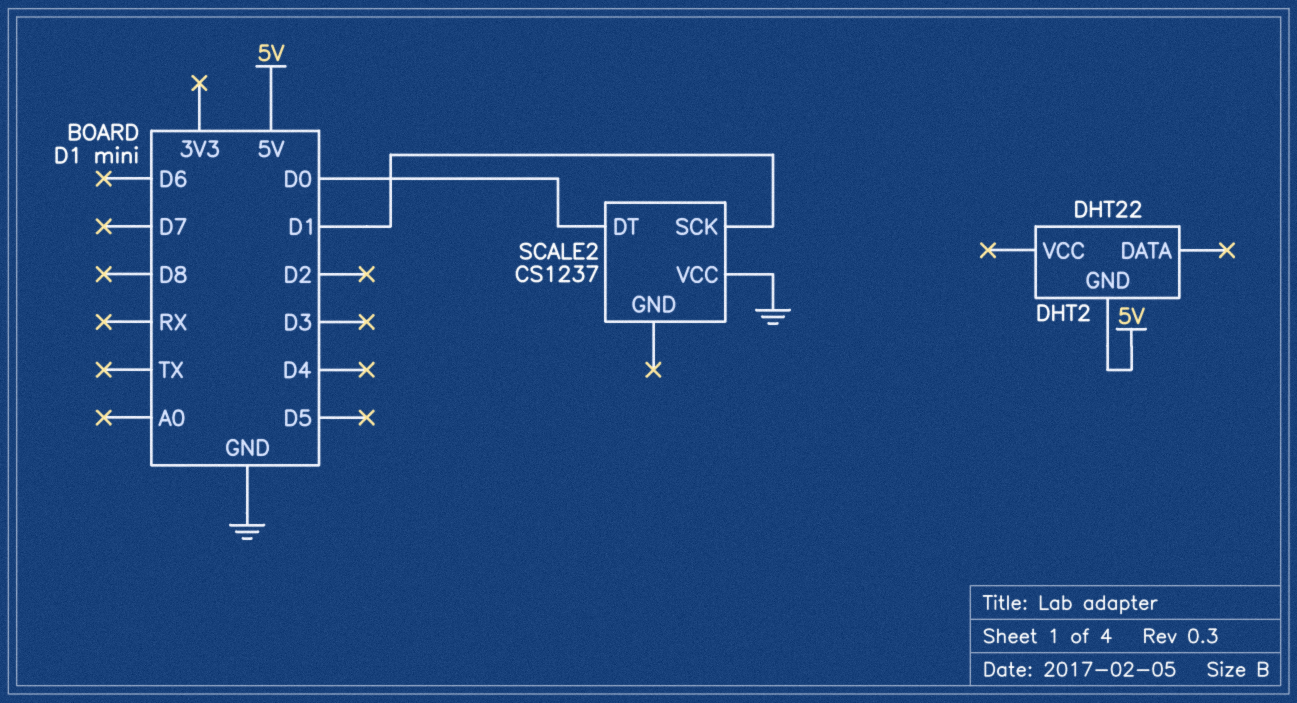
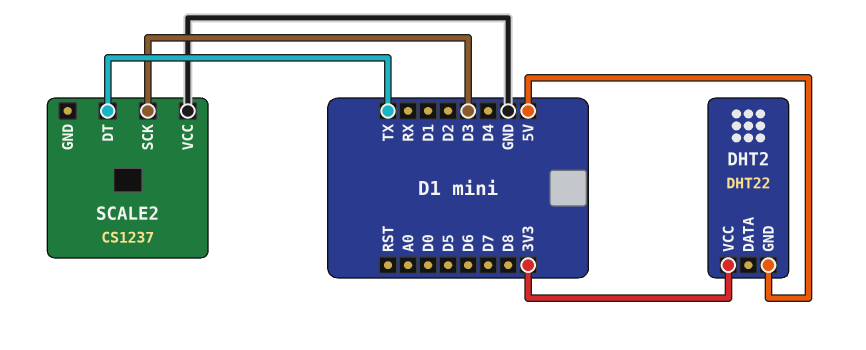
DHT2 pin VCC: none -> 3V3
SCALE2 pin DT: D0 -> TX
SCALE2 pin SCK: D1 -> D3

